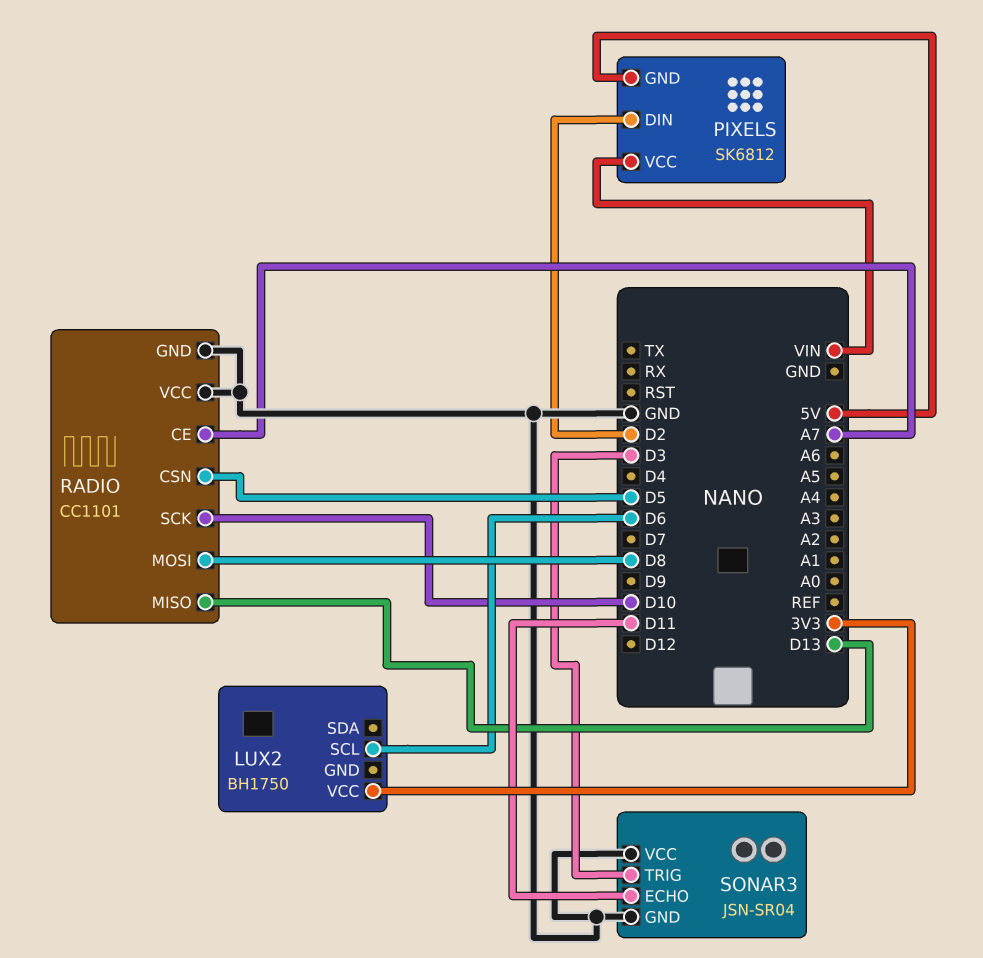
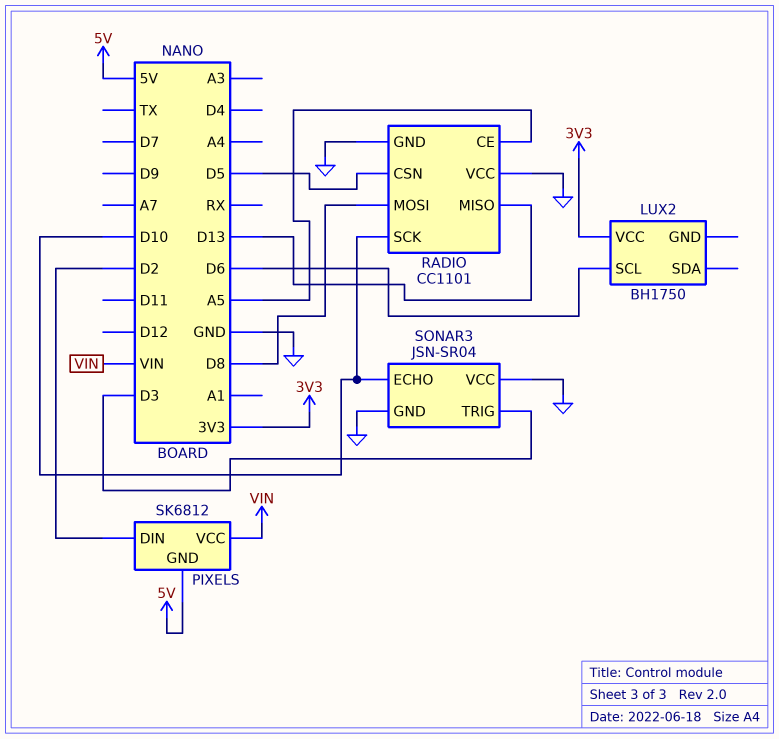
RADIO pin CE: A7 -> A5
SONAR3 pin ECHO: D11 -> D10

